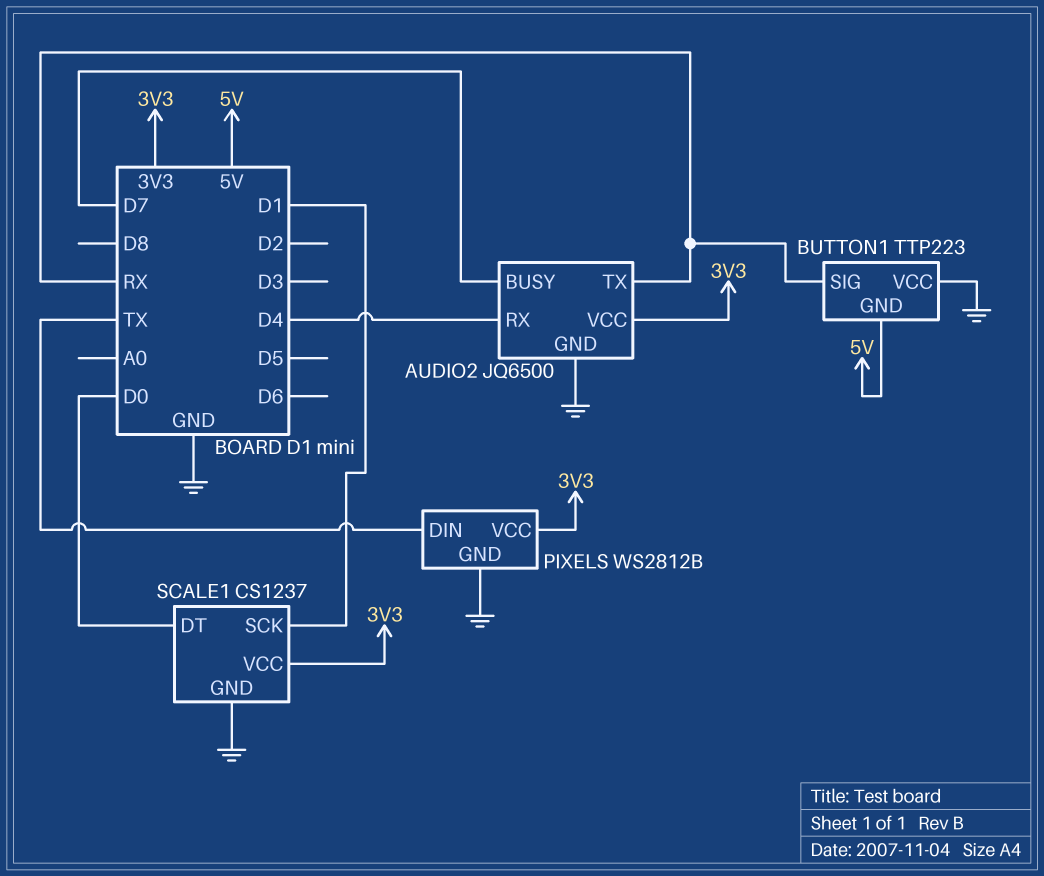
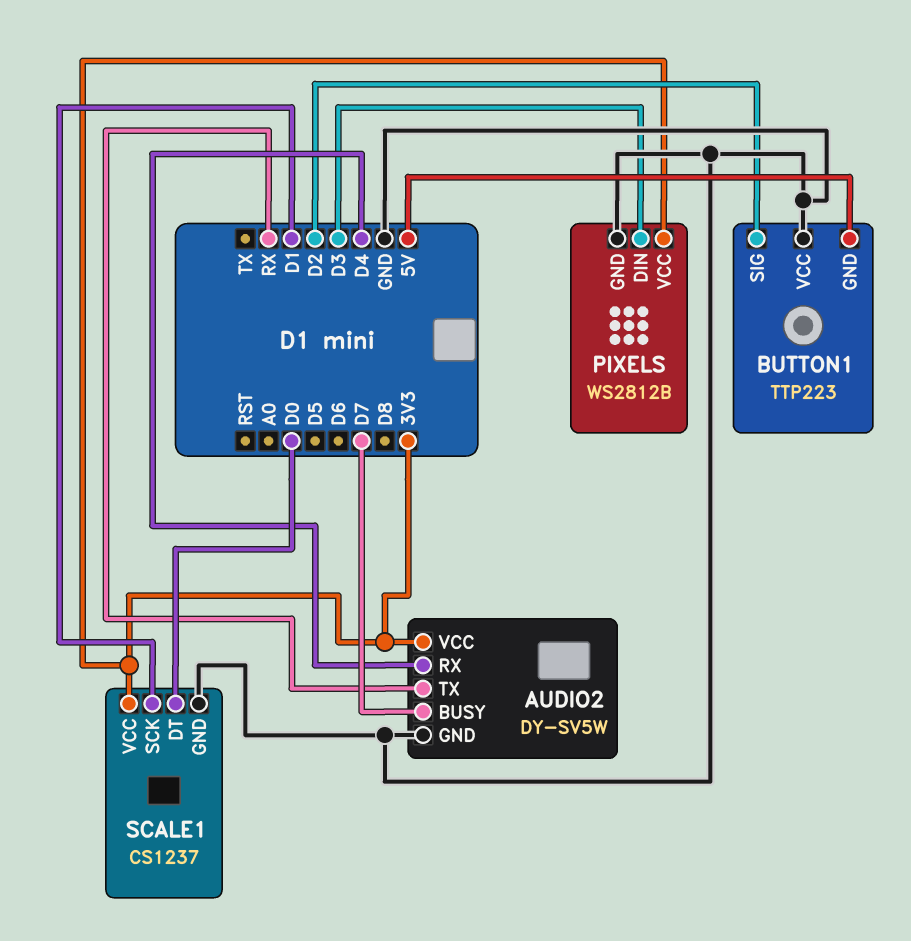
AUDIO2: JQ6500 -> DY-SV5W
BUTTON1 pin SIG: RX -> D2
PIXELS pin DIN: TX -> D3

